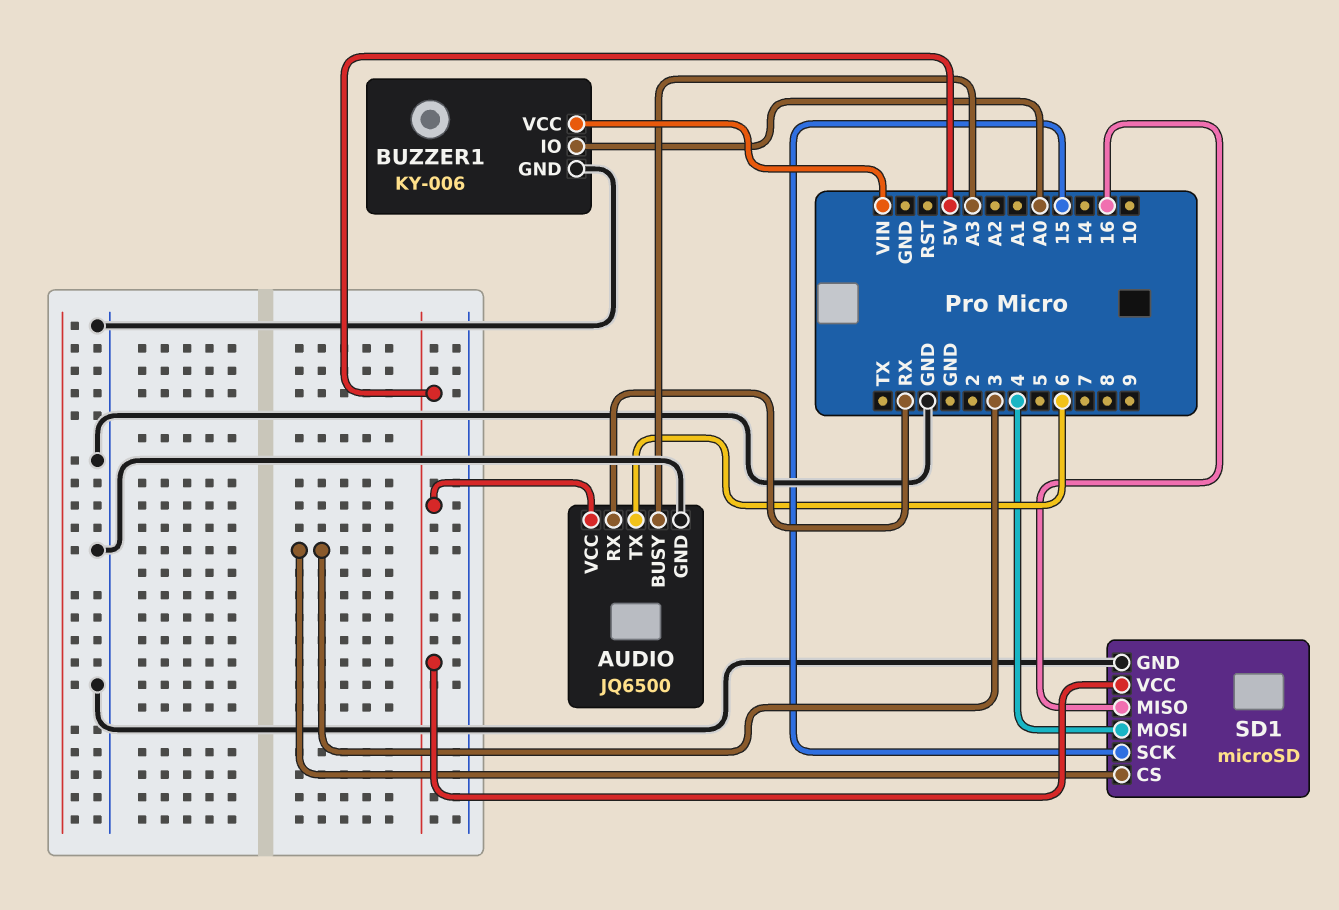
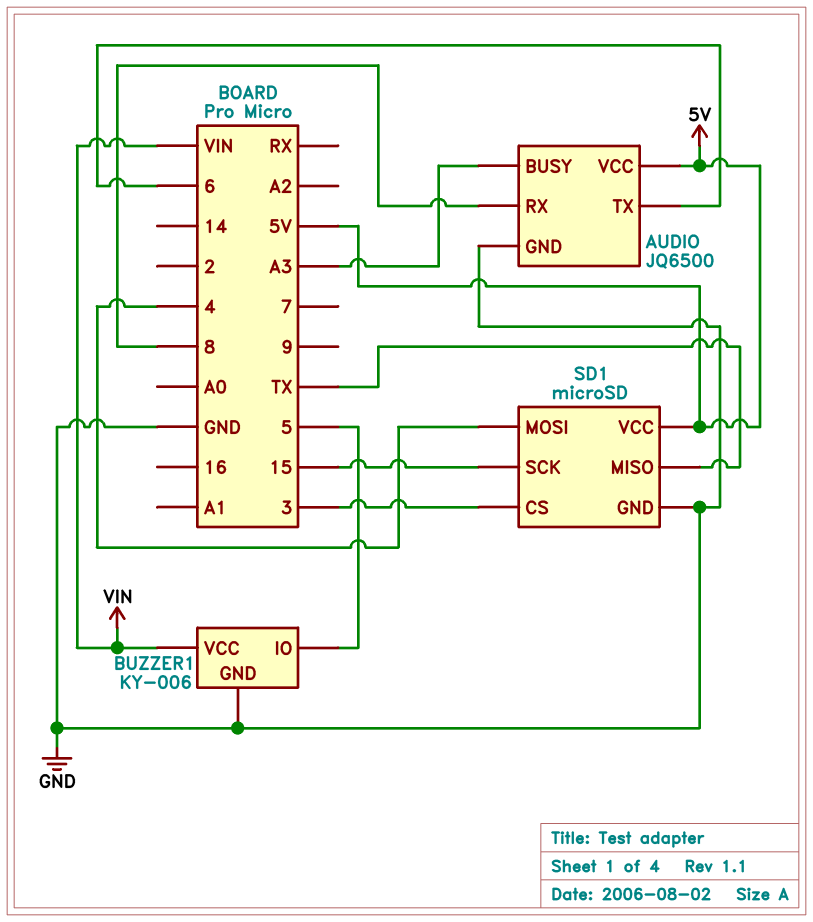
AUDIO pin RX: RX -> 8
BUZZER1 pin IO: A0 -> 5
SD1 pin MISO: 16 -> TX

